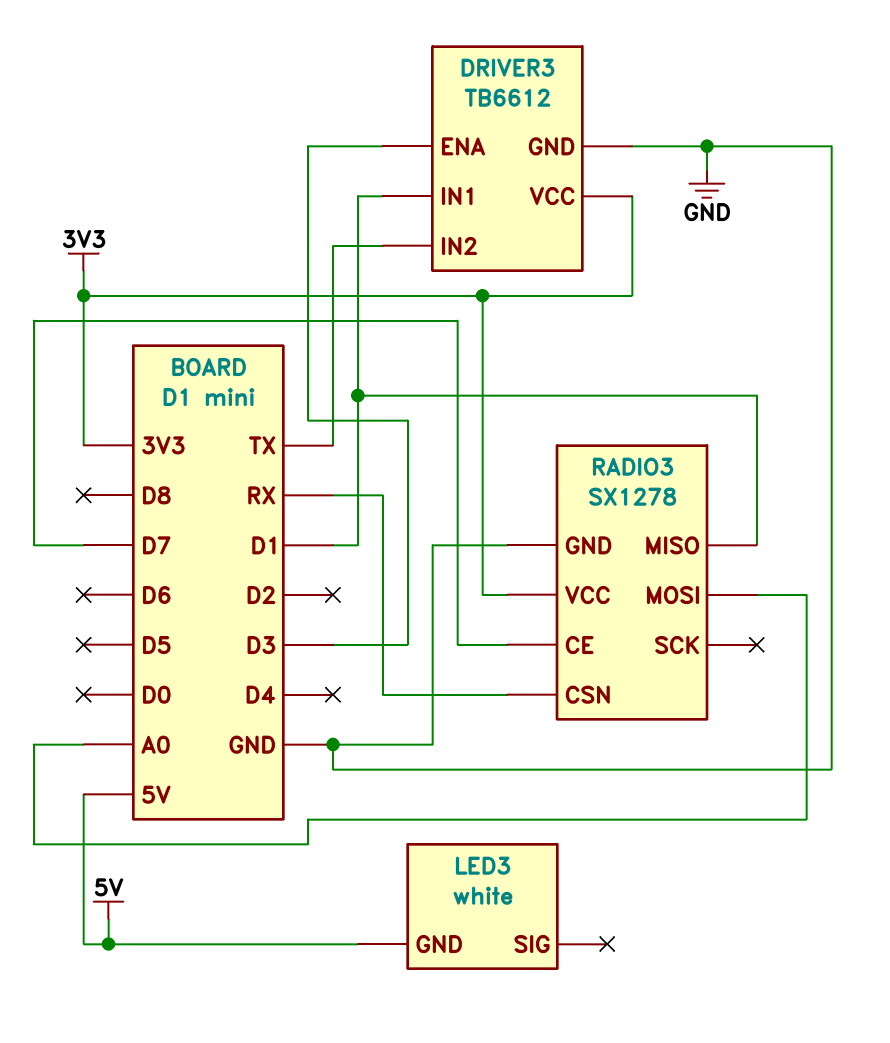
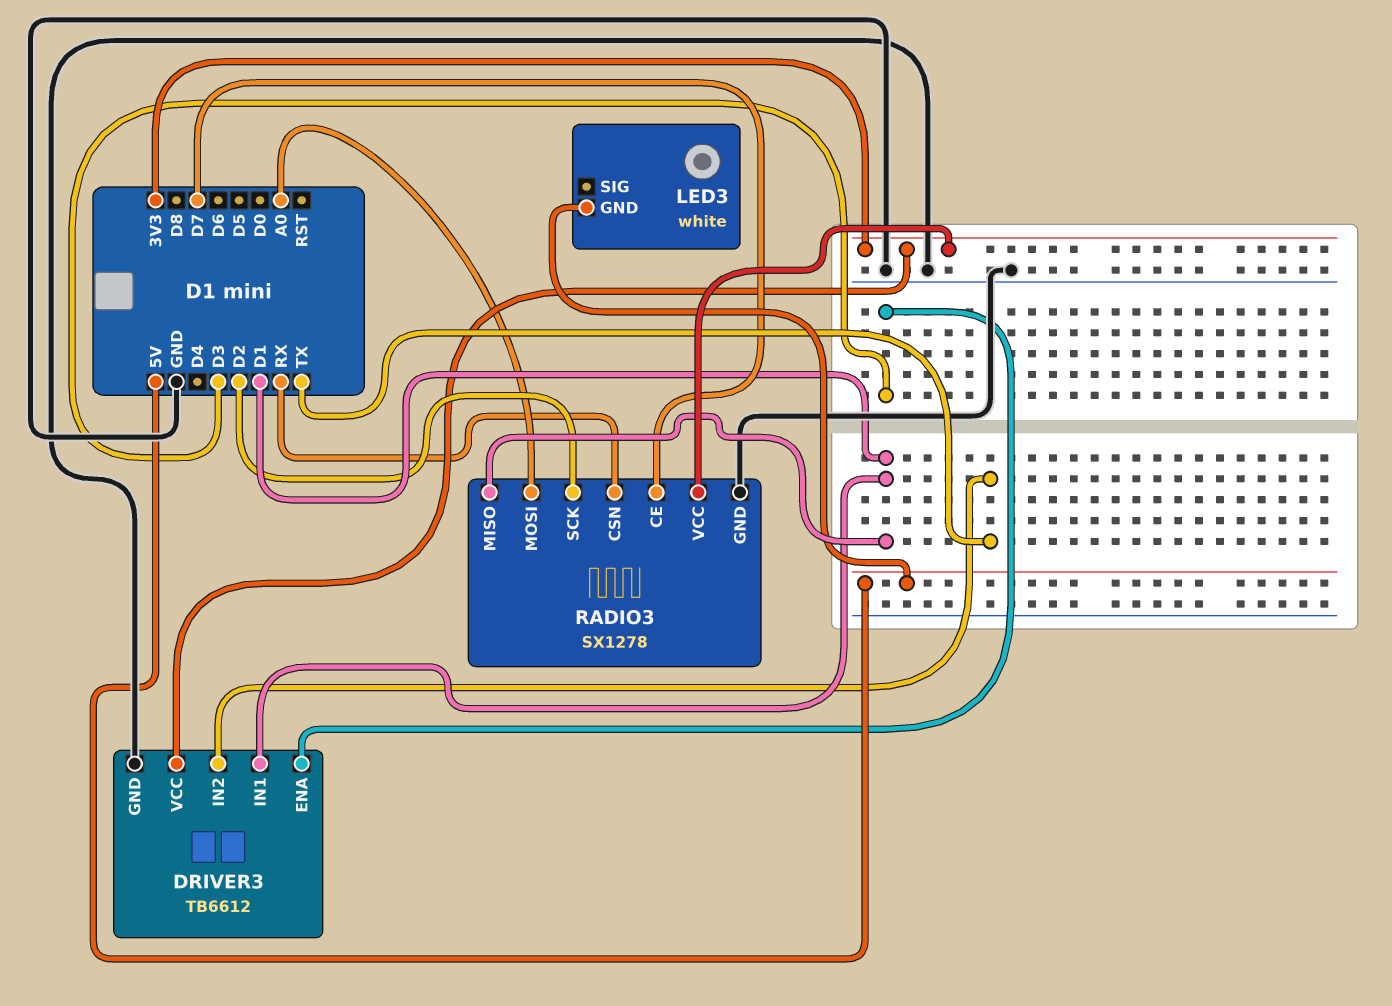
RADIO3 pin SCK: none -> D2

